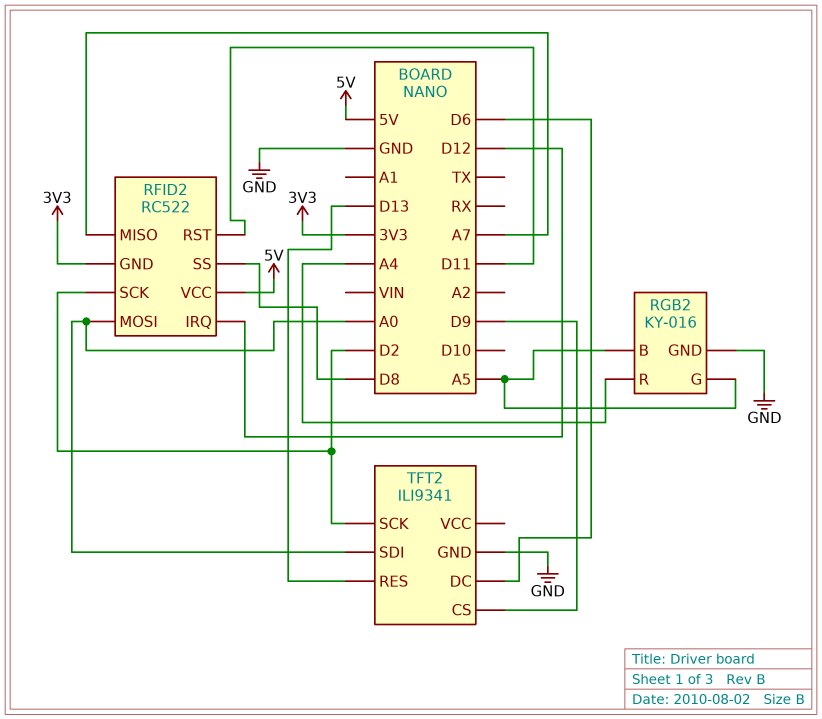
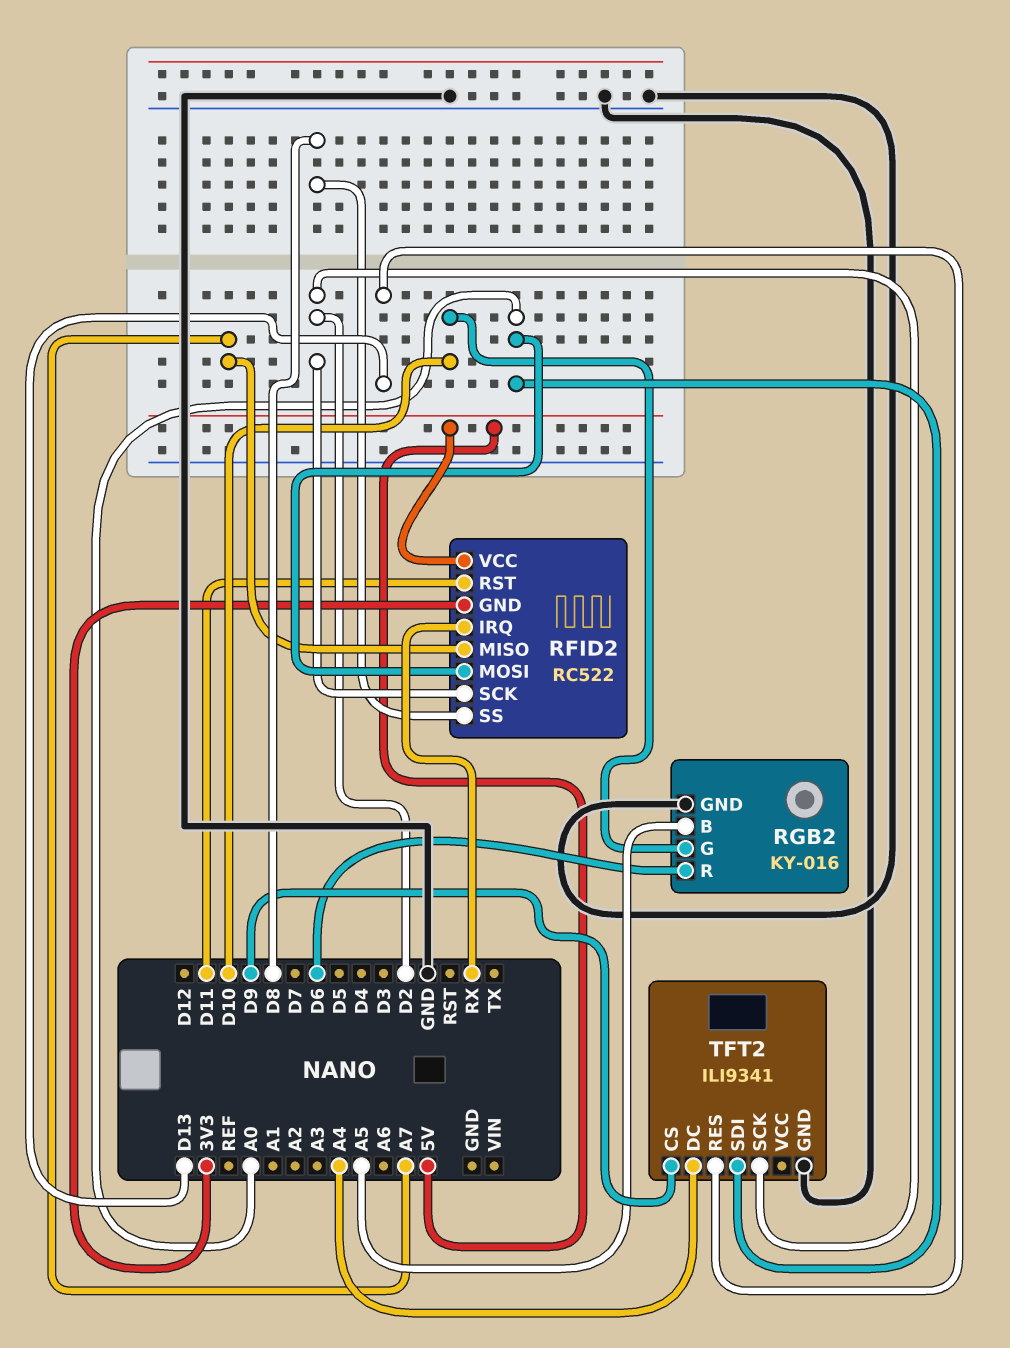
RFID2 pin IRQ: D12 -> RX
RGB2 pin G: A5 -> D10
RGB2 pin R: A4 -> D6
TFT2 pin DC: D6 -> A4

